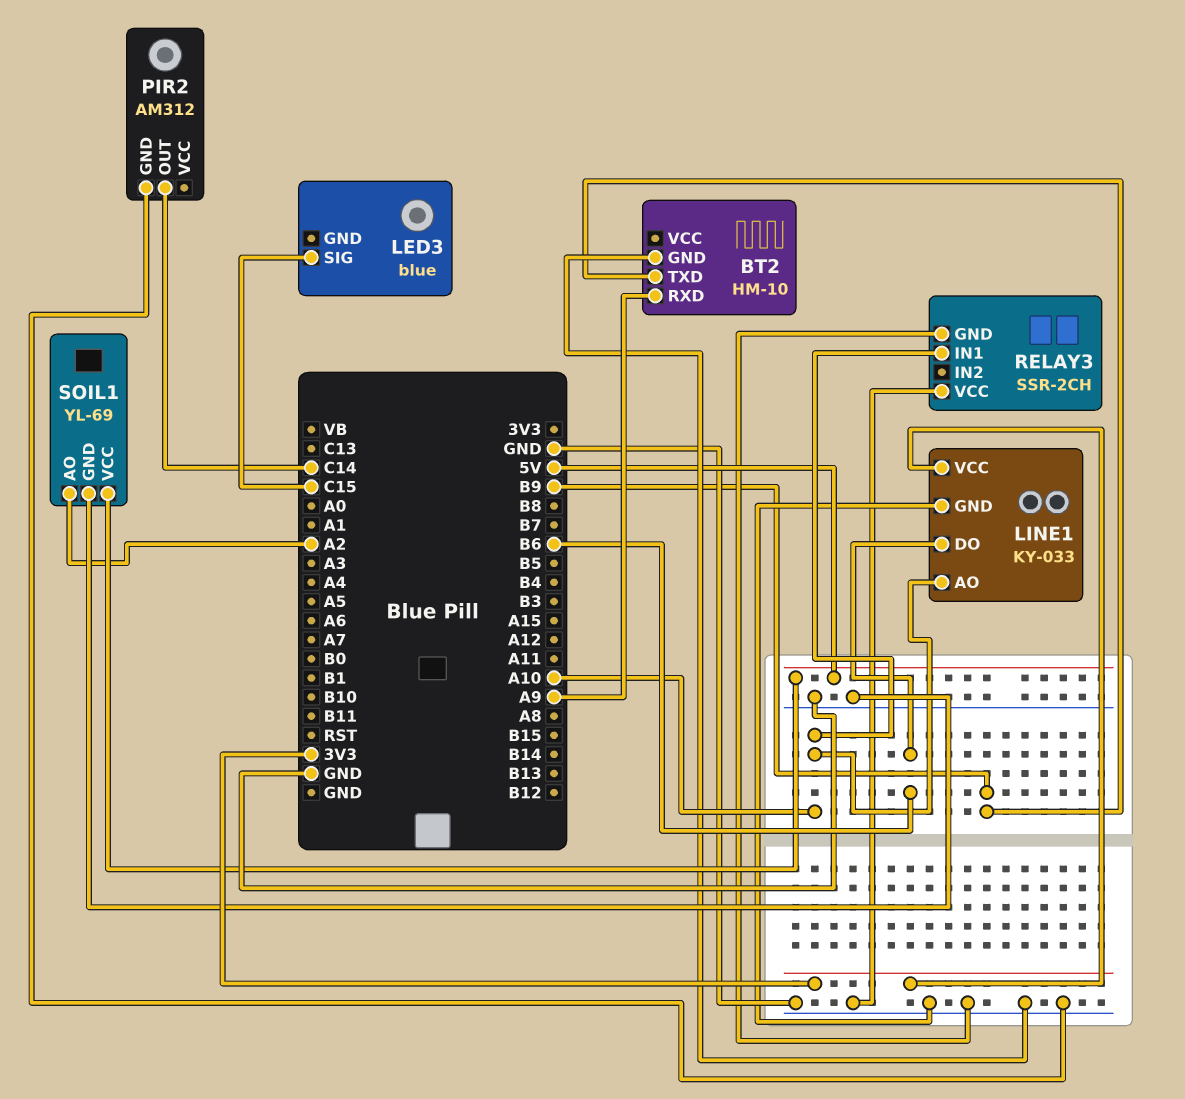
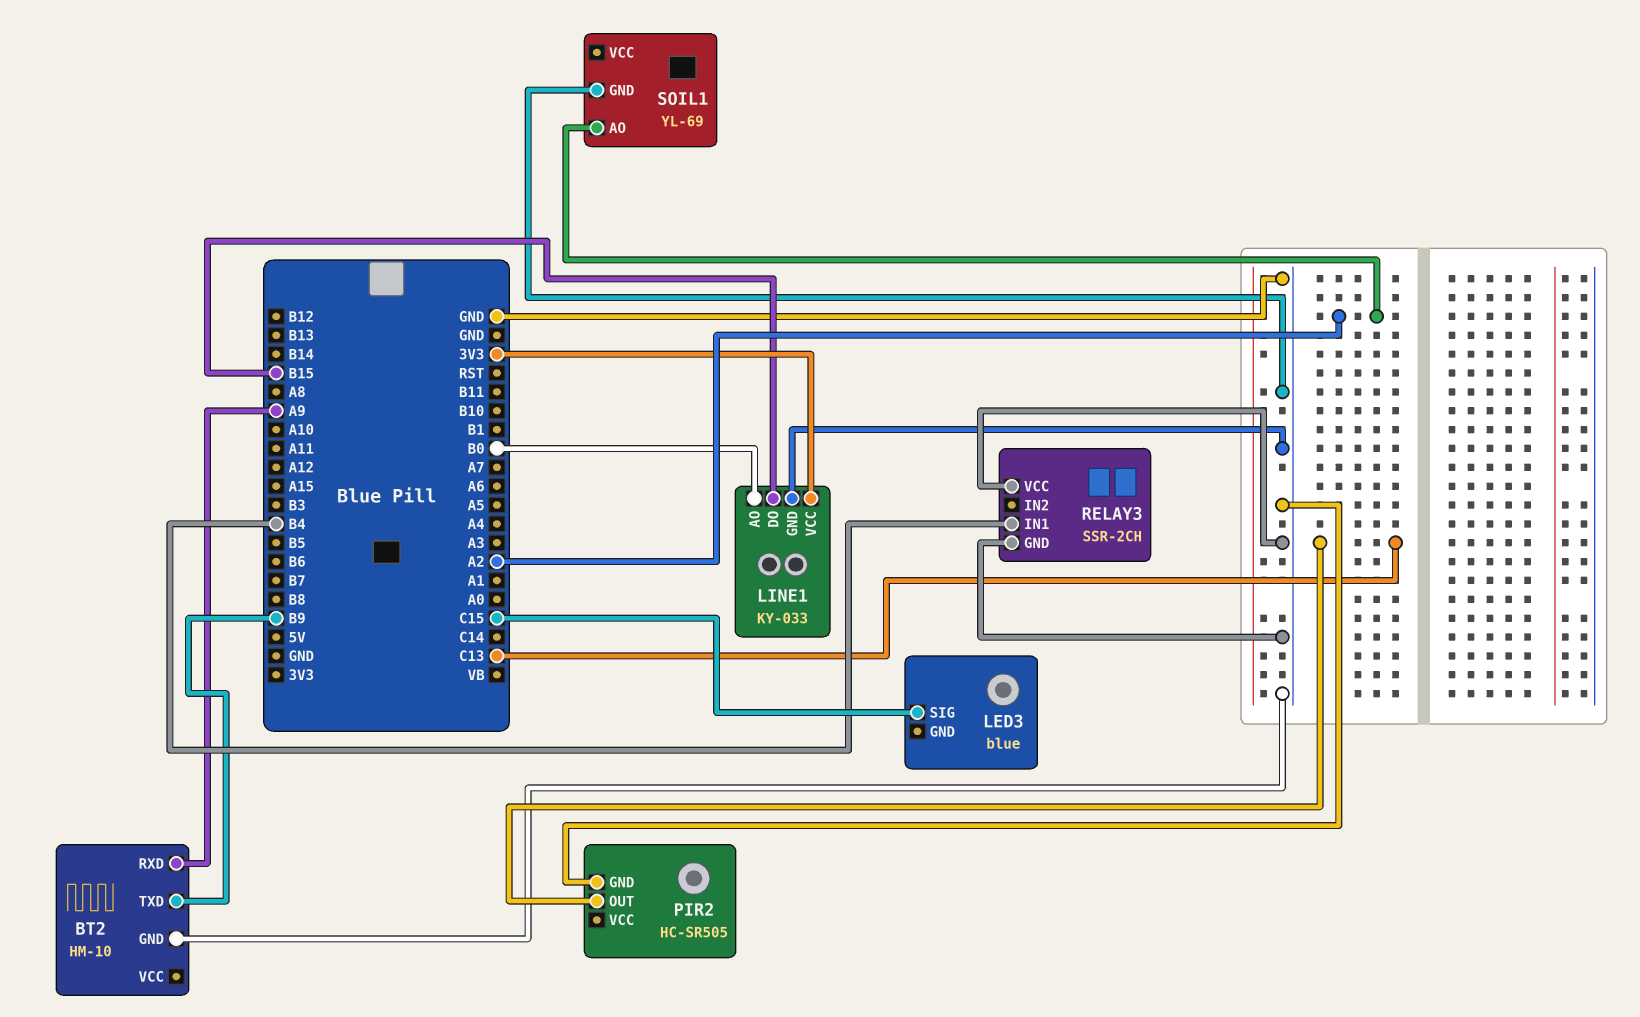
LINE1 pin AO: A10 -> B0
LINE1 pin DO: B6 -> B15
PIR2: AM312 -> HC-SR505
PIR2 pin OUT: C14 -> C13
RELAY3 pin IN1: A10 -> B4
SOIL1 pin VCC: 5V -> none

